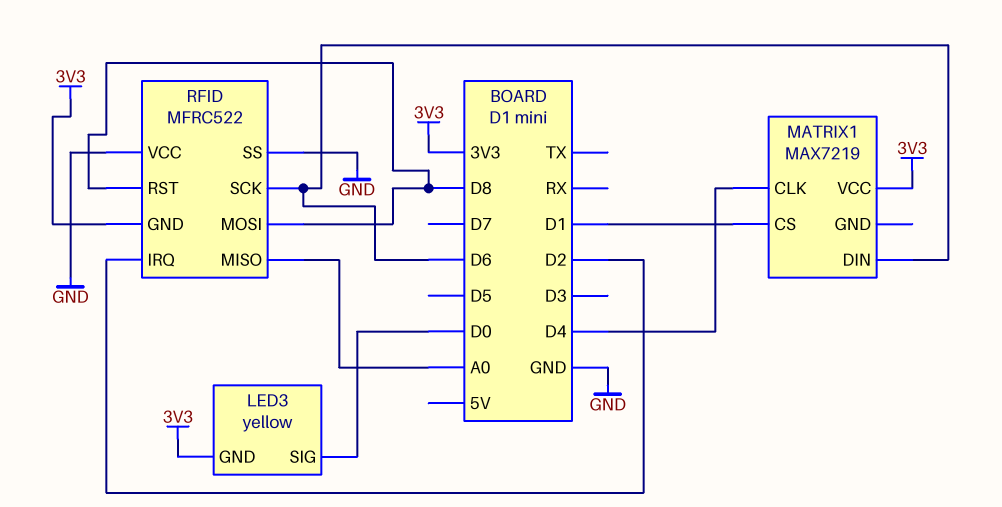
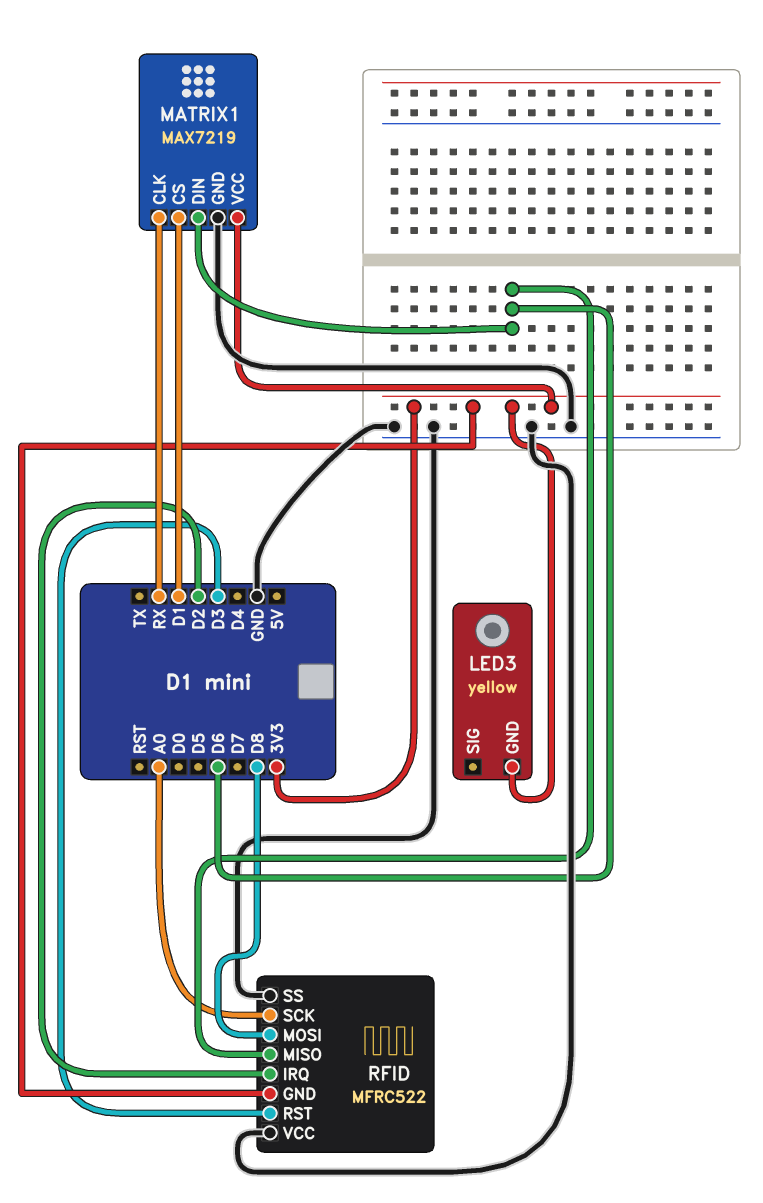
LED3 pin SIG: D0 -> none
MATRIX1 pin CLK: D4 -> RX
MATRIX1 pin GND: none -> GND
RFID pin MISO: A0 -> D6
RFID pin RST: D8 -> D3
RFID pin SCK: D6 -> A0

